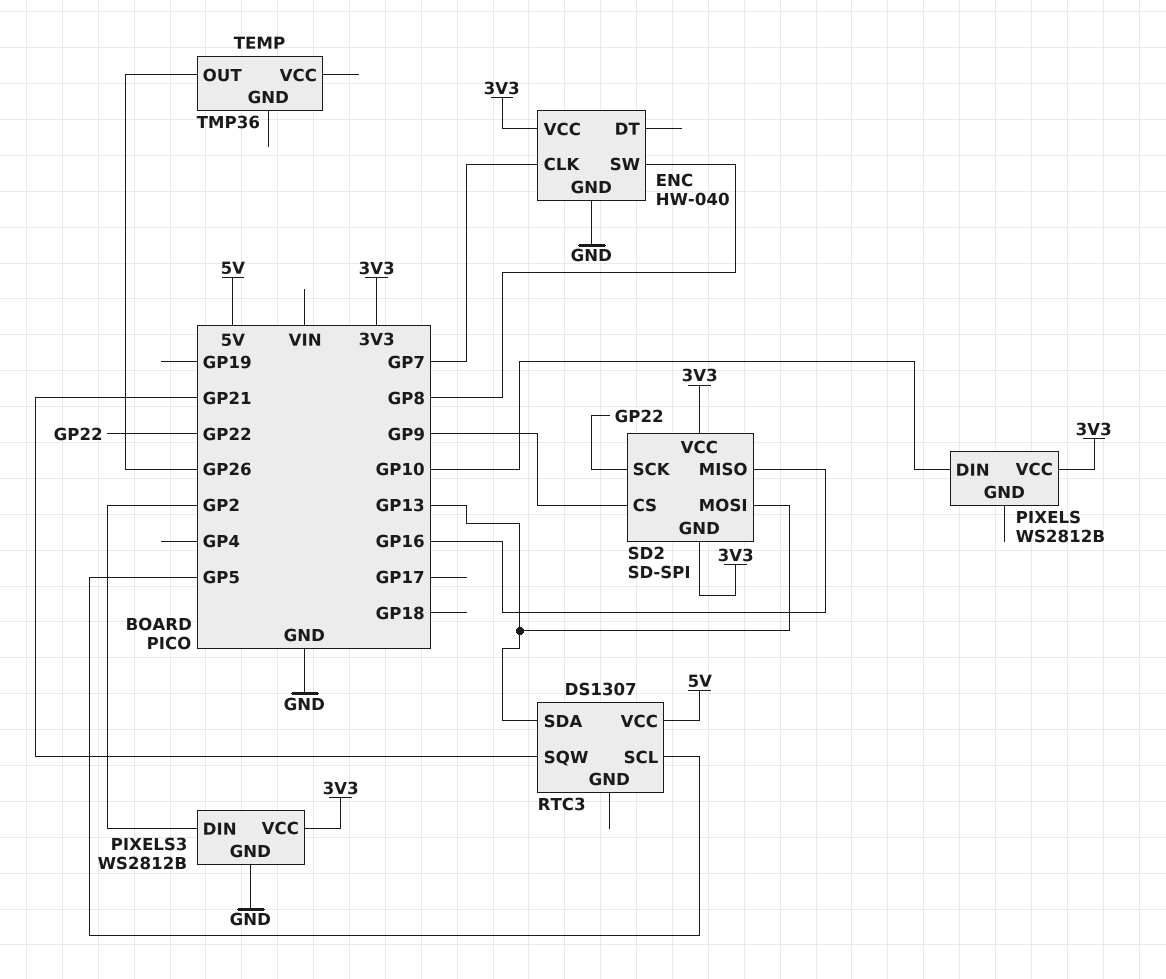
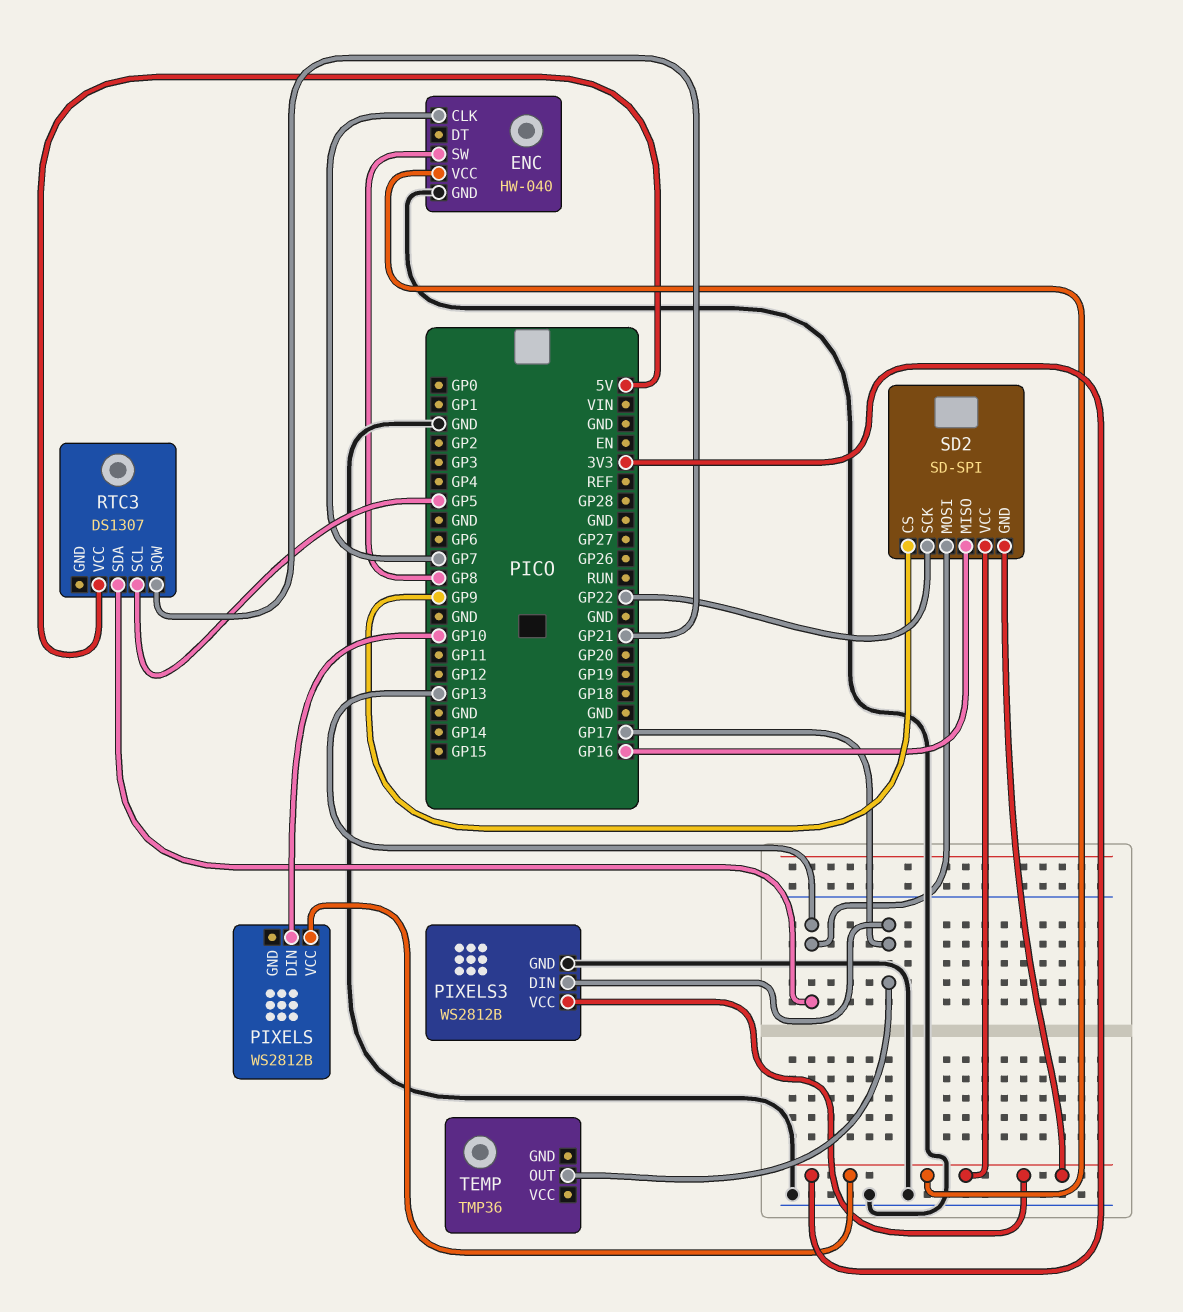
PIXELS3 pin DIN: GP2 -> GP17
TEMP pin OUT: GP26 -> GP17

